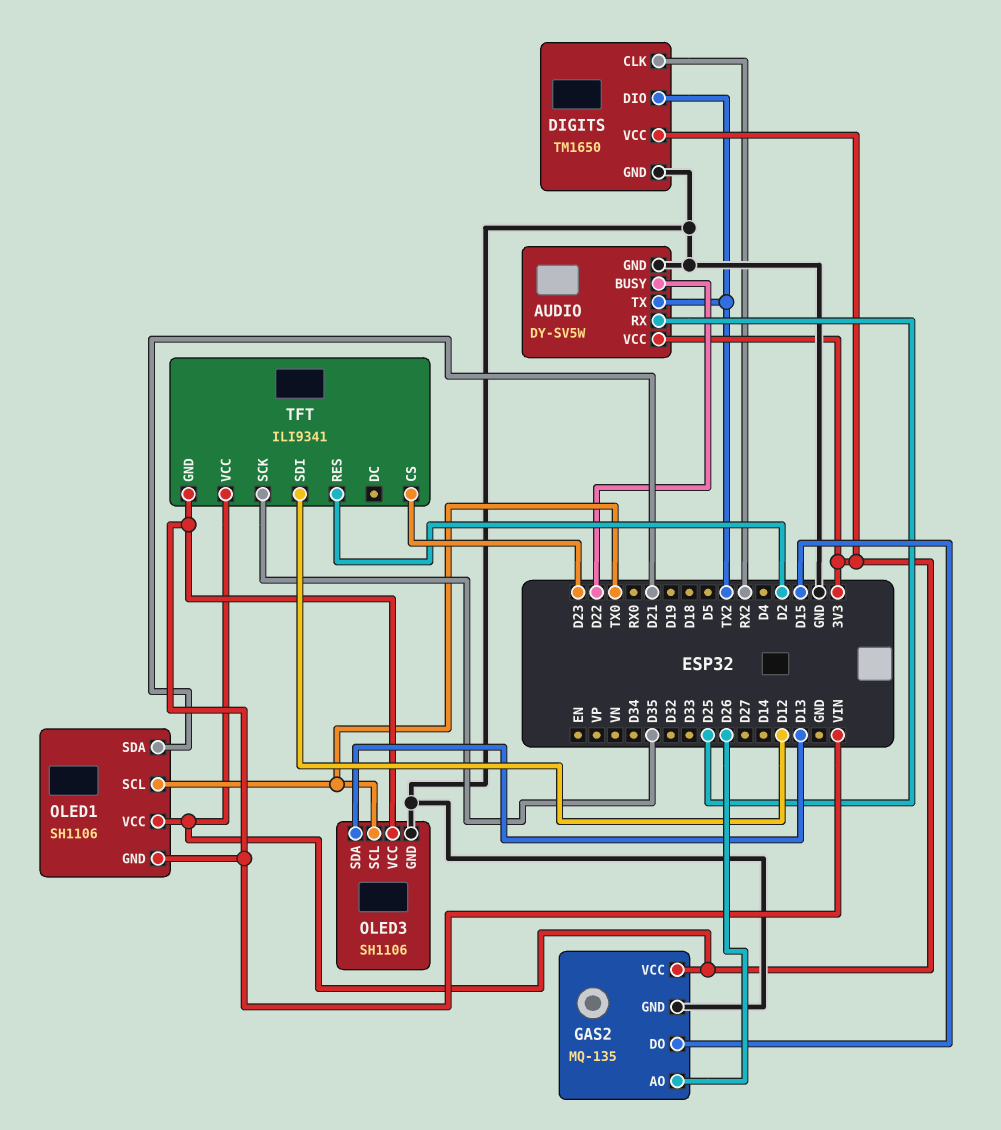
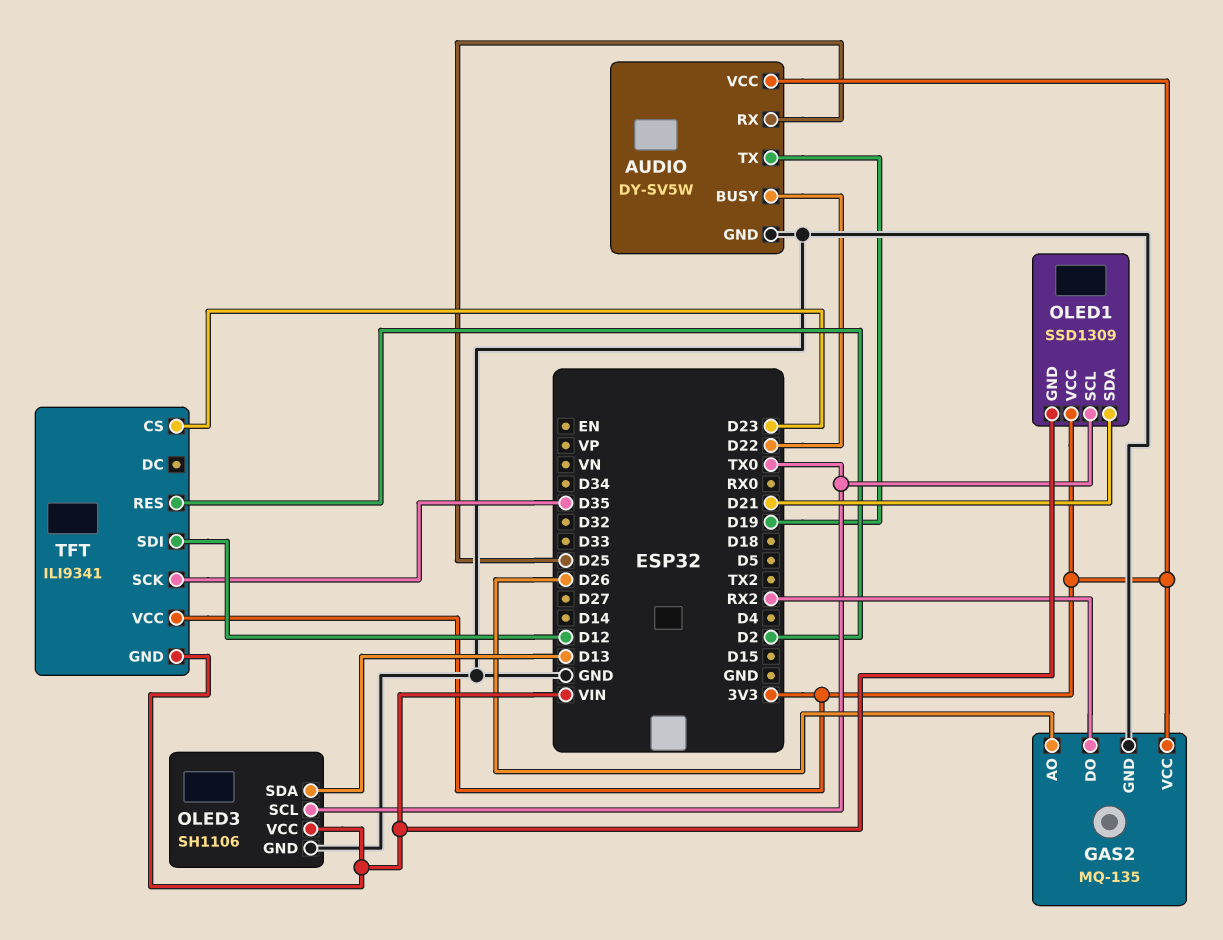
AUDIO pin TX: TX2 -> D19
DIGITS: TM1650 -> none
DIGITS pin CLK: RX2 -> none
DIGITS pin DIO: TX2 -> none
DIGITS pin GND: GND -> none
DIGITS pin VCC: 3V3 -> none
GAS2 pin DO: D15 -> RX2
OLED1: SH1106 -> SSD1309

